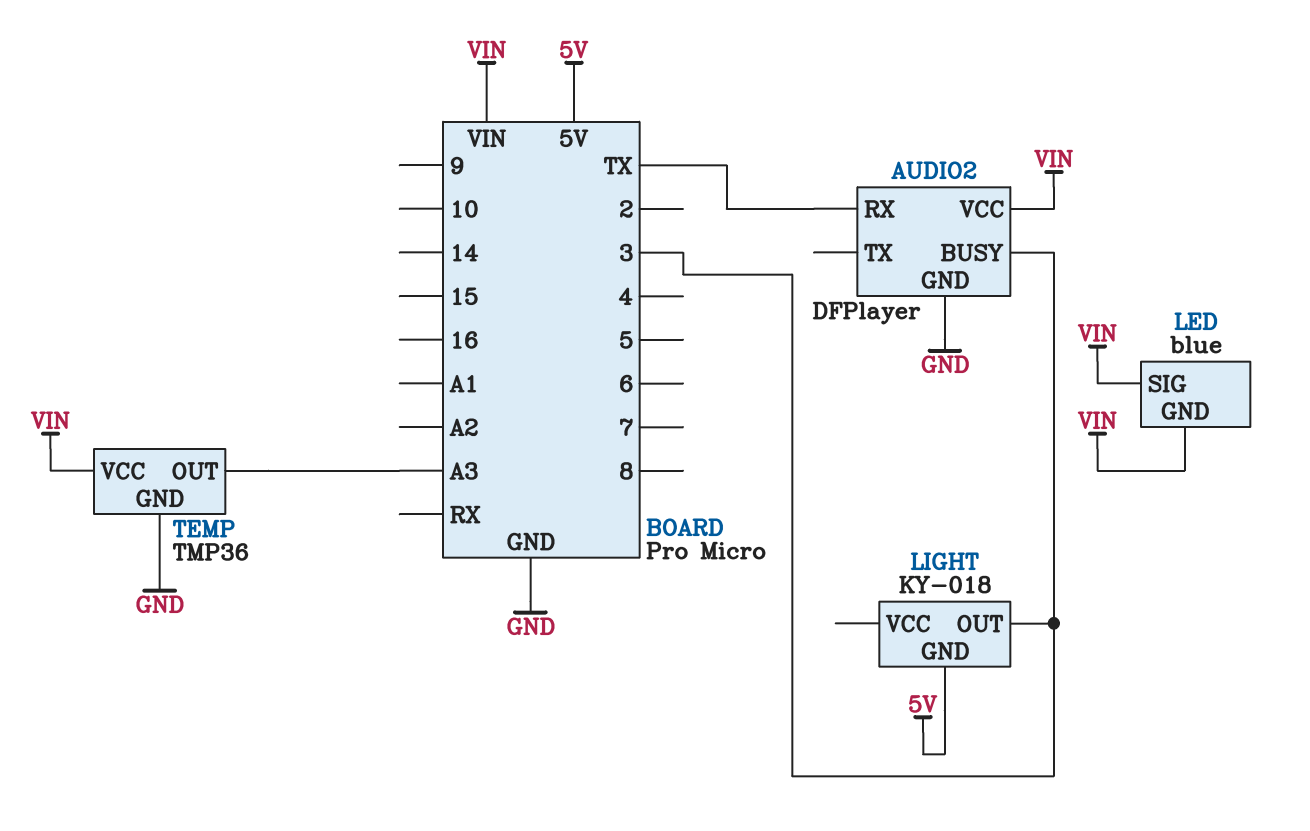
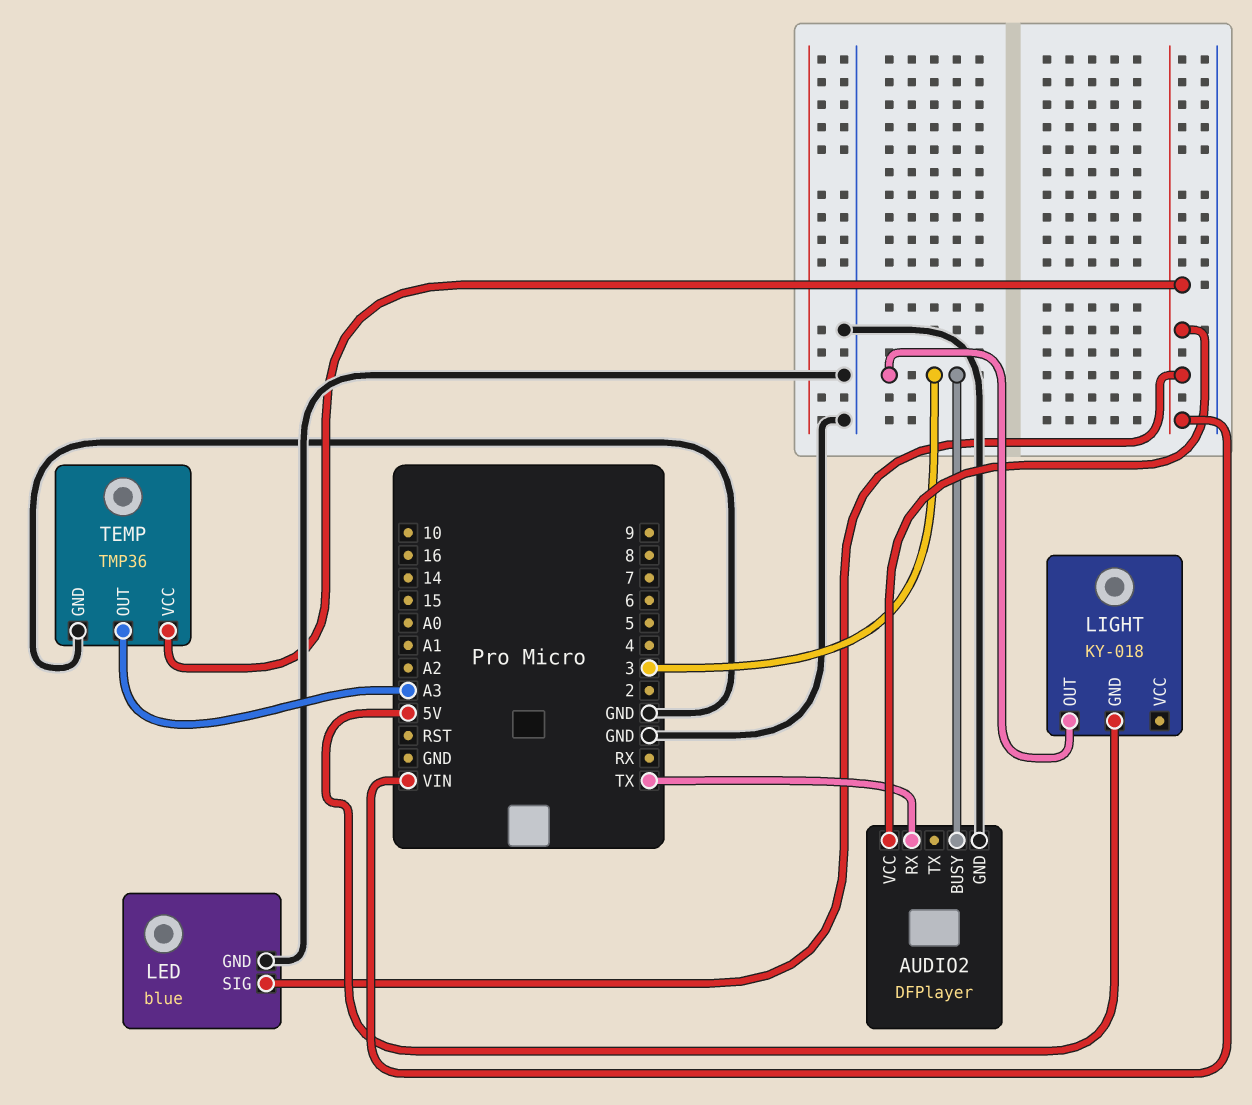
LED pin GND: VIN -> GND

